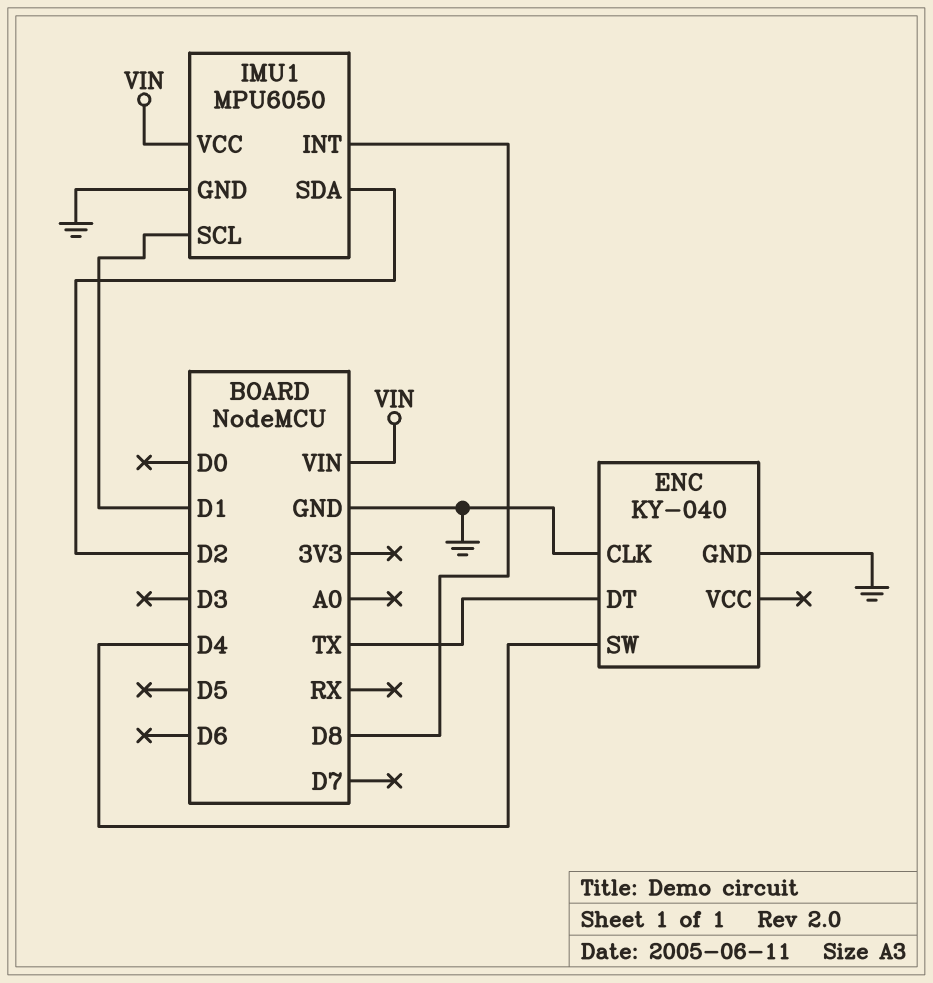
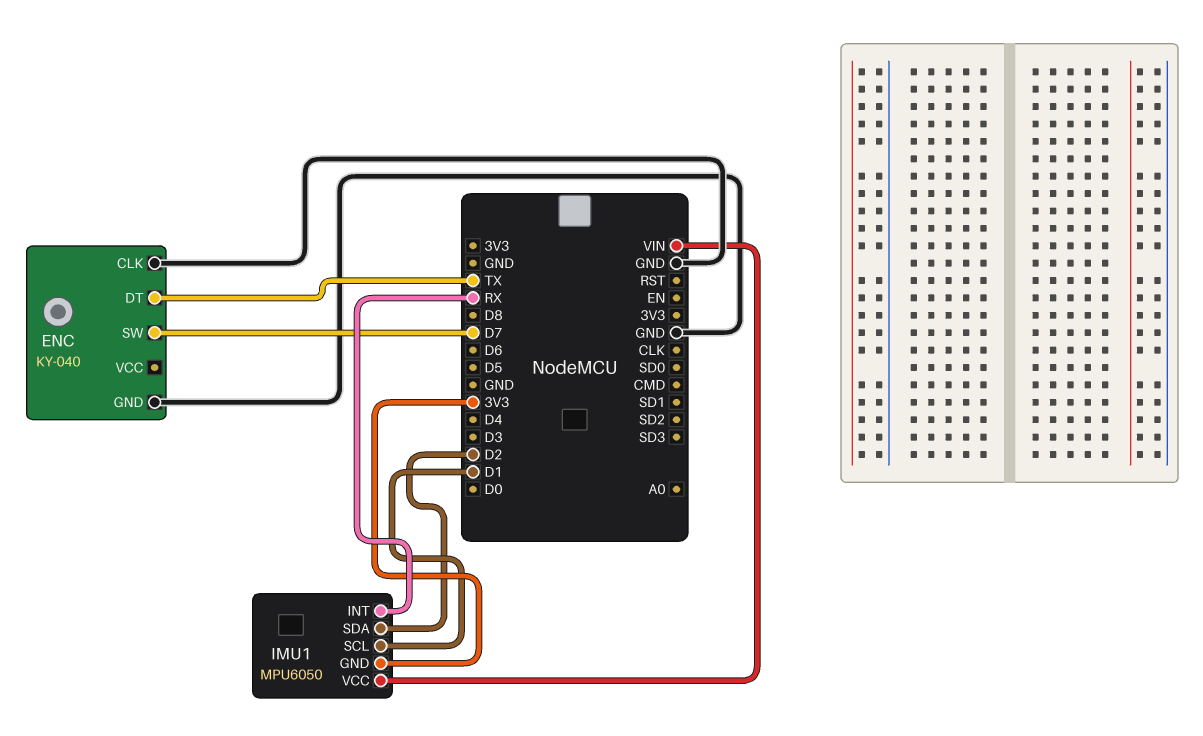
ENC pin SW: D4 -> D7
IMU1 pin GND: GND -> 3V3
IMU1 pin INT: D8 -> RX

